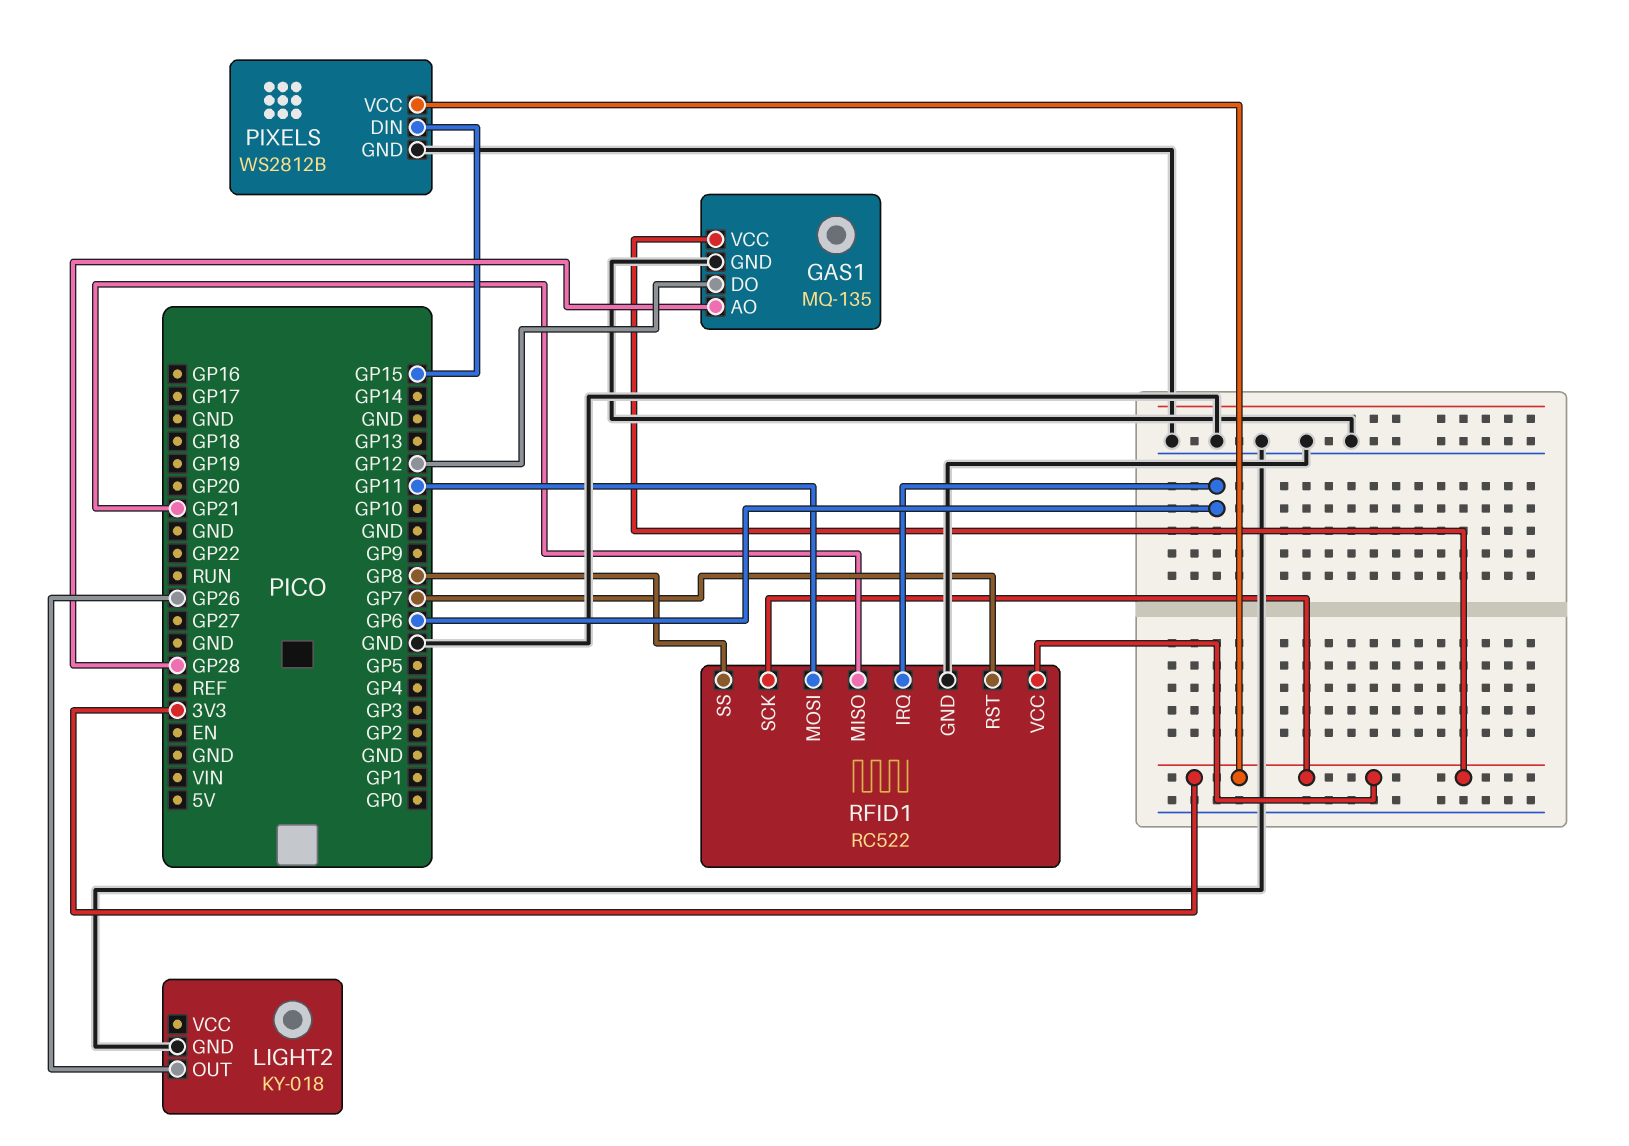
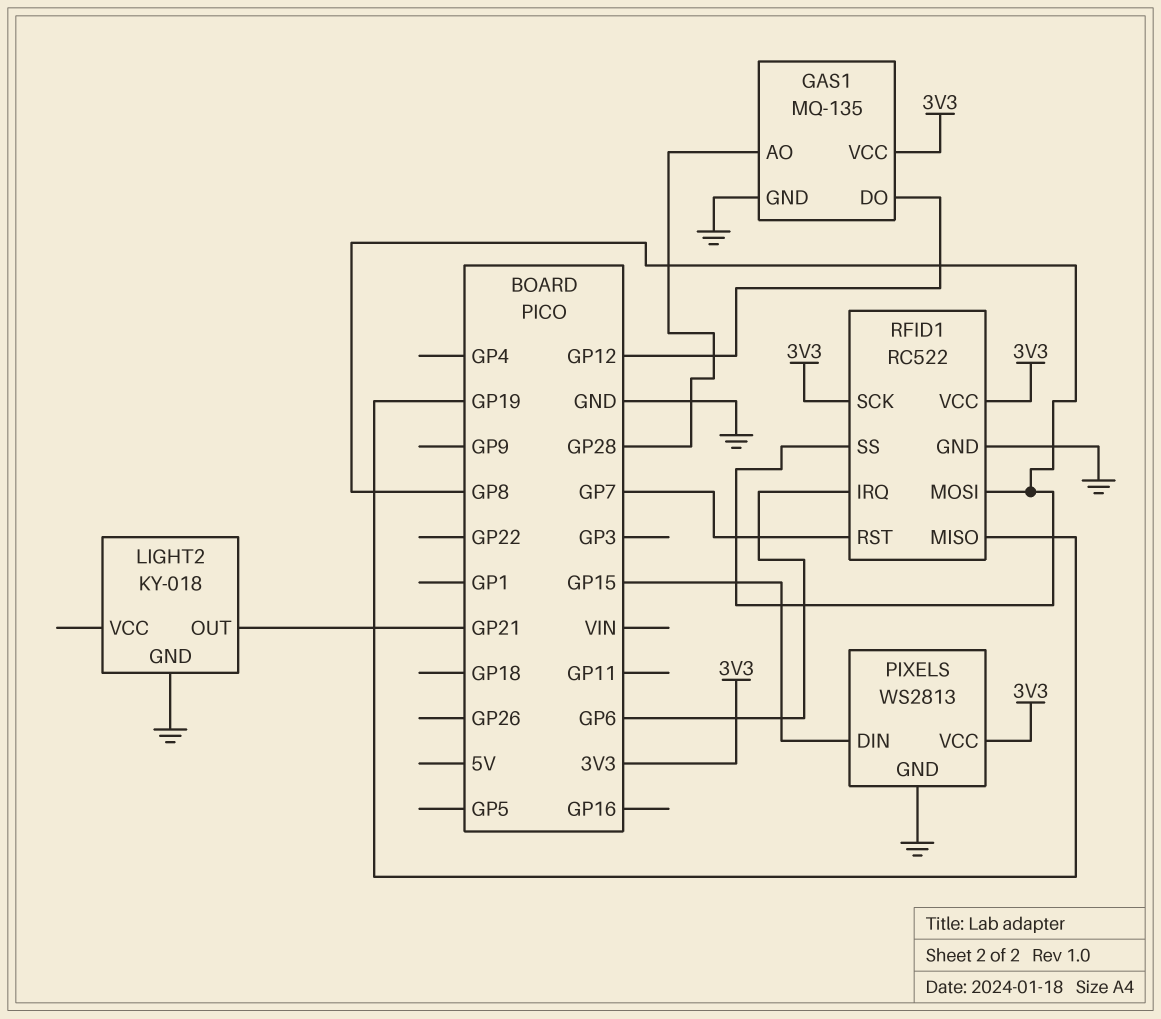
LIGHT2 pin OUT: GP26 -> GP21
PIXELS: WS2812B -> WS2813
RFID1 pin MISO: GP21 -> GP19
RFID1 pin MOSI: GP11 -> GP8

